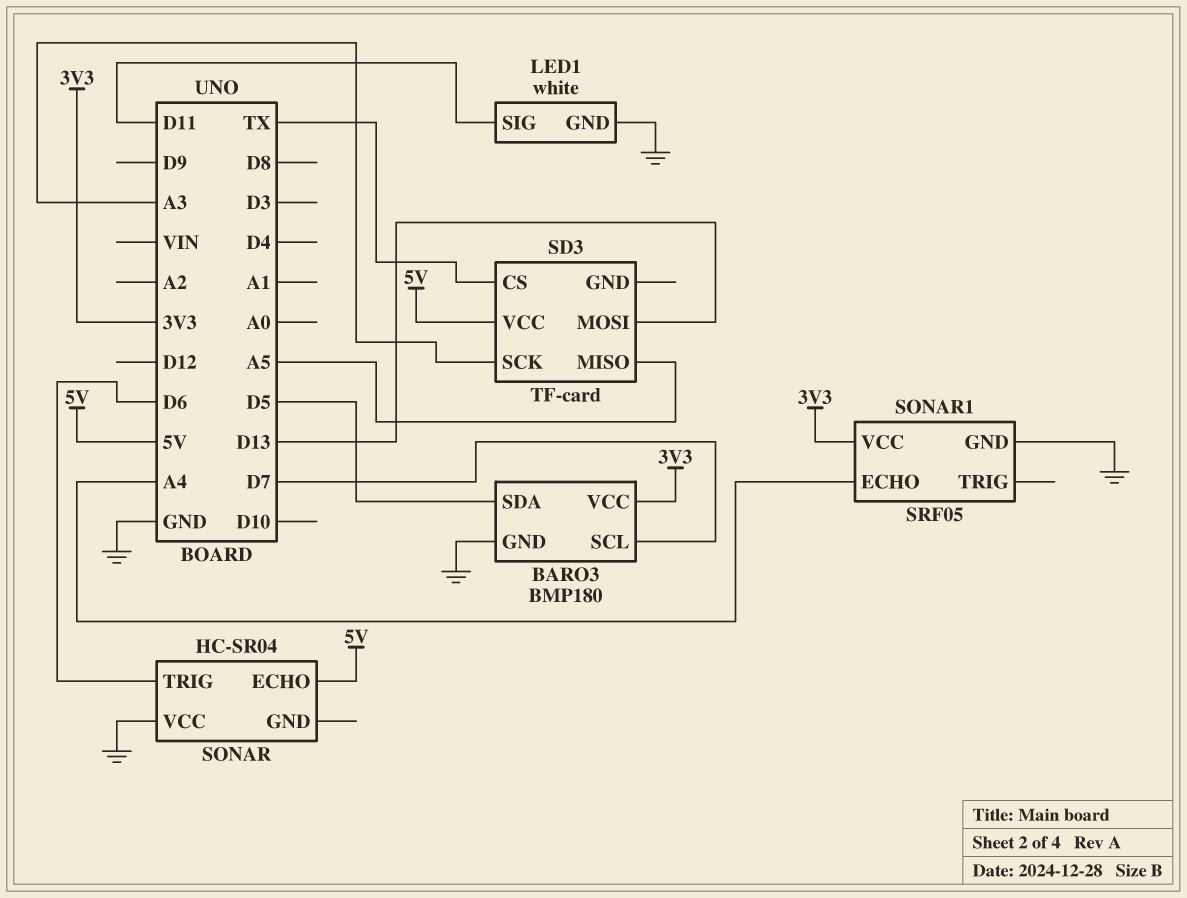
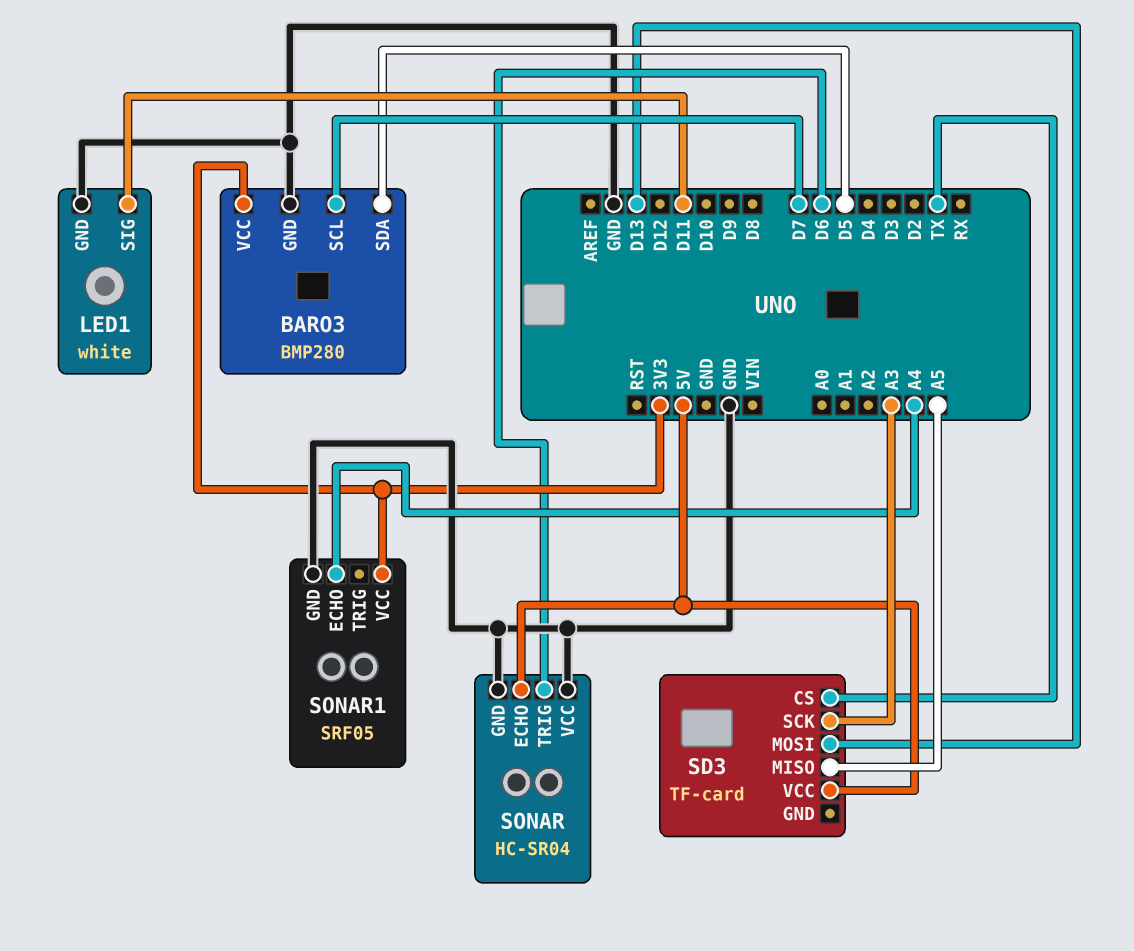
BARO3: BMP180 -> BMP280
SONAR pin GND: none -> GND

